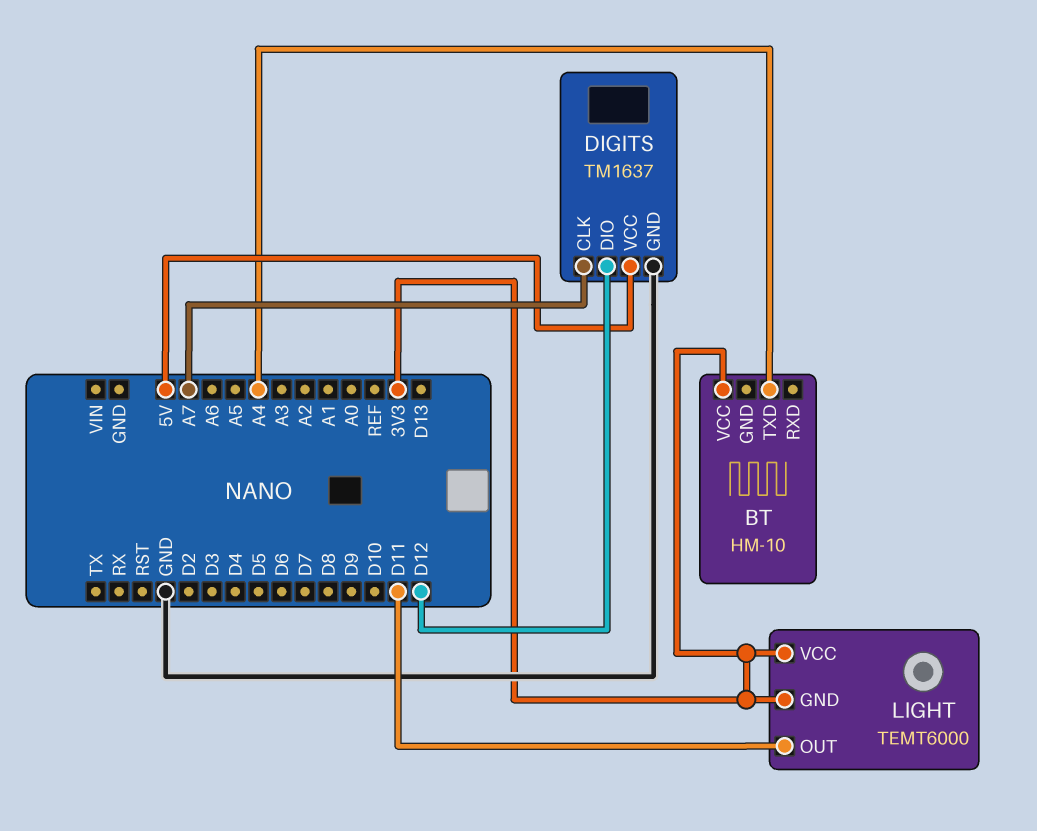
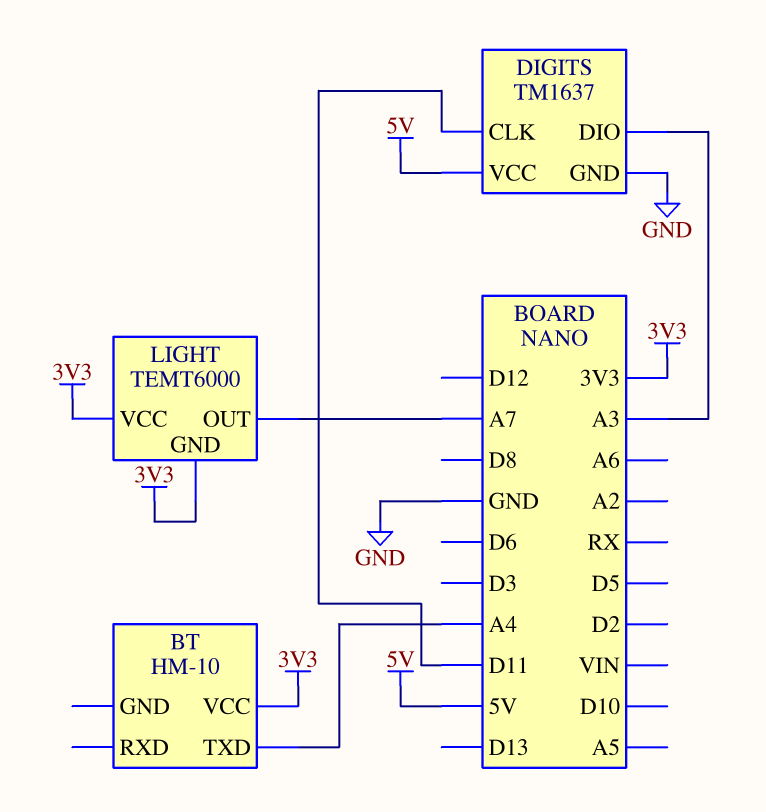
DIGITS pin CLK: A7 -> D11
DIGITS pin DIO: D12 -> A3
LIGHT pin OUT: D11 -> A7

